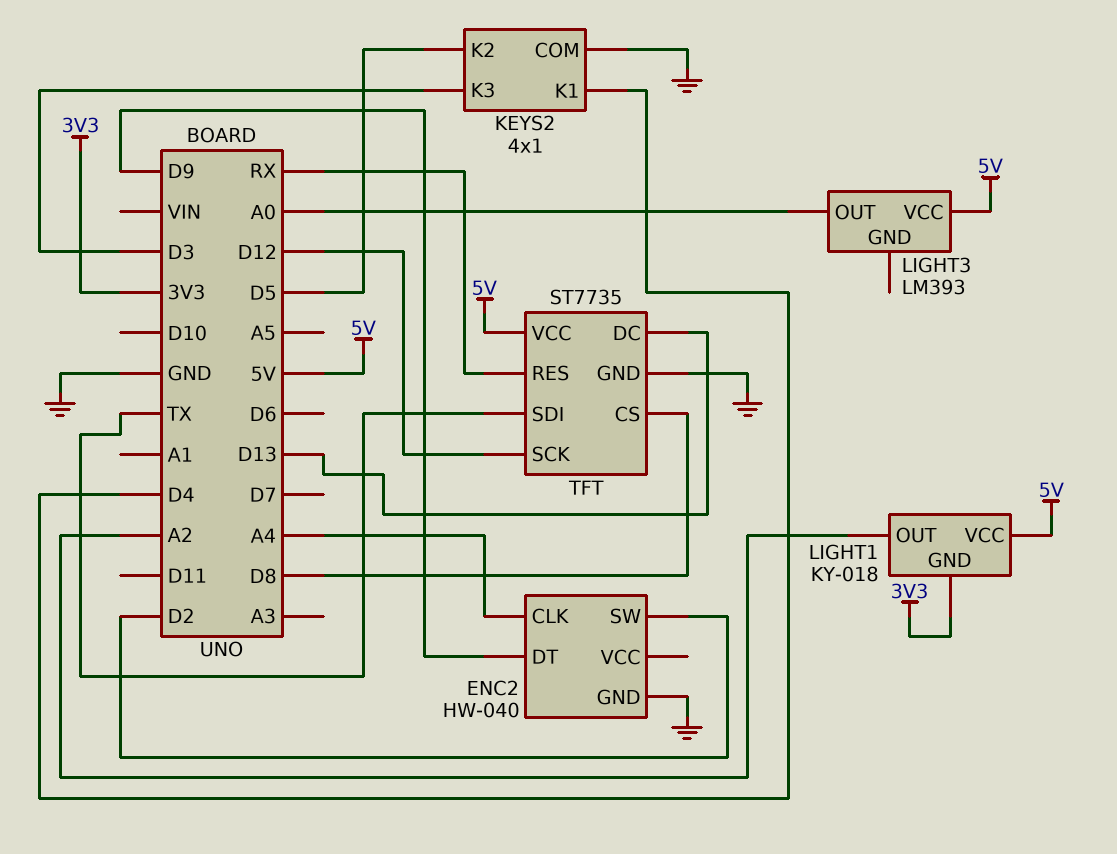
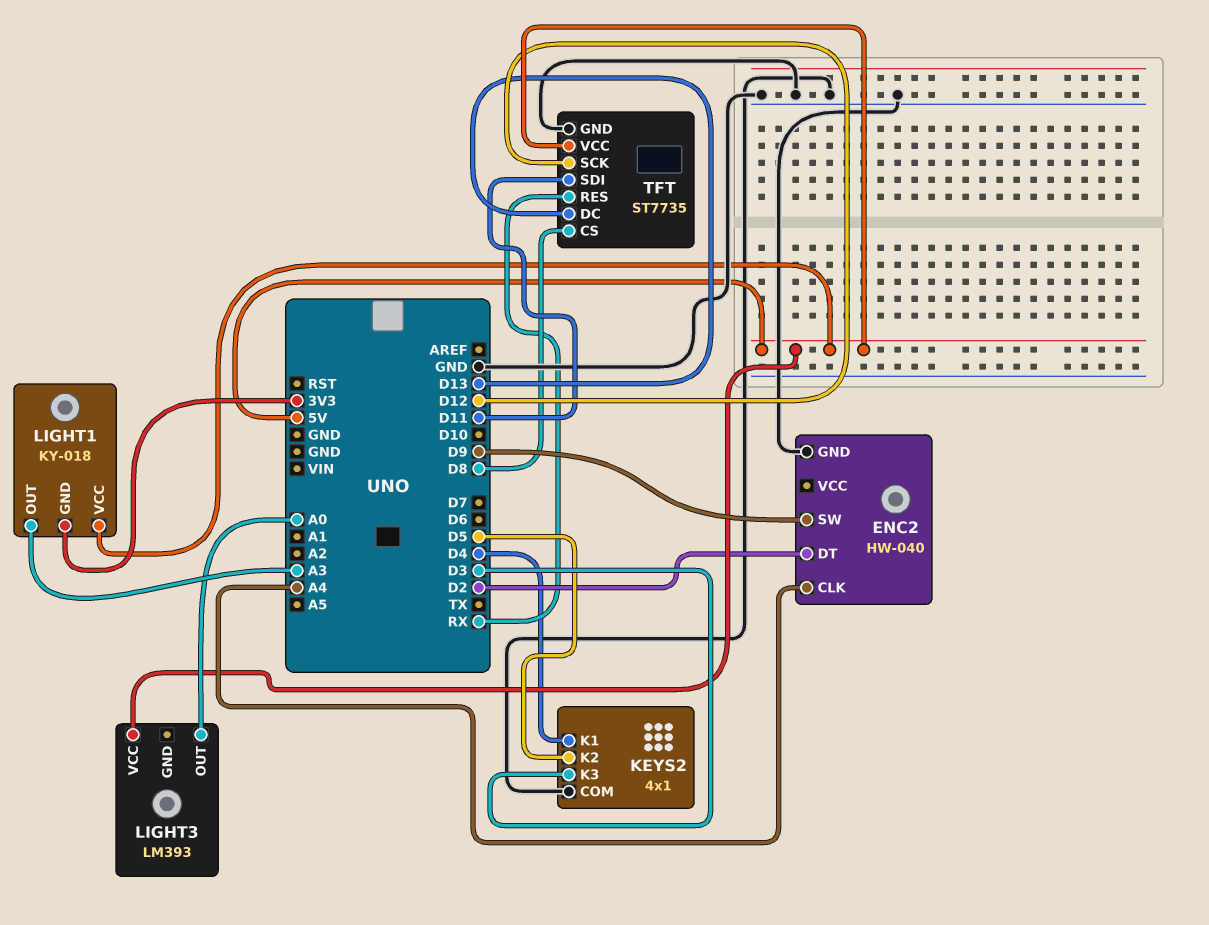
ENC2 pin DT: D9 -> D2
ENC2 pin SW: D2 -> D9
LIGHT1 pin OUT: A2 -> A3
TFT pin SDI: TX -> D11

